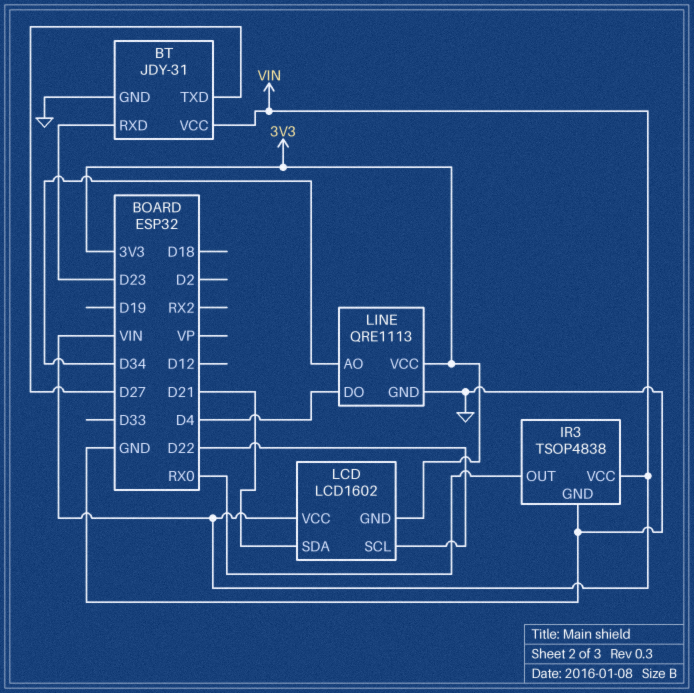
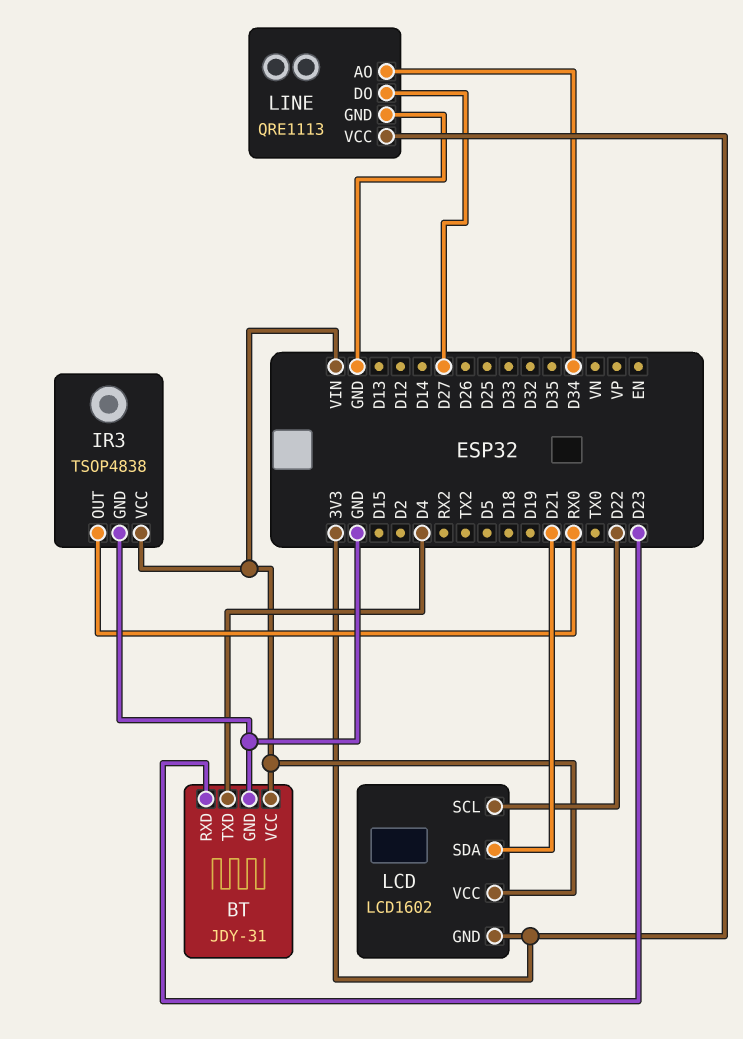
BT pin TXD: D27 -> D4
LINE pin DO: D4 -> D27

